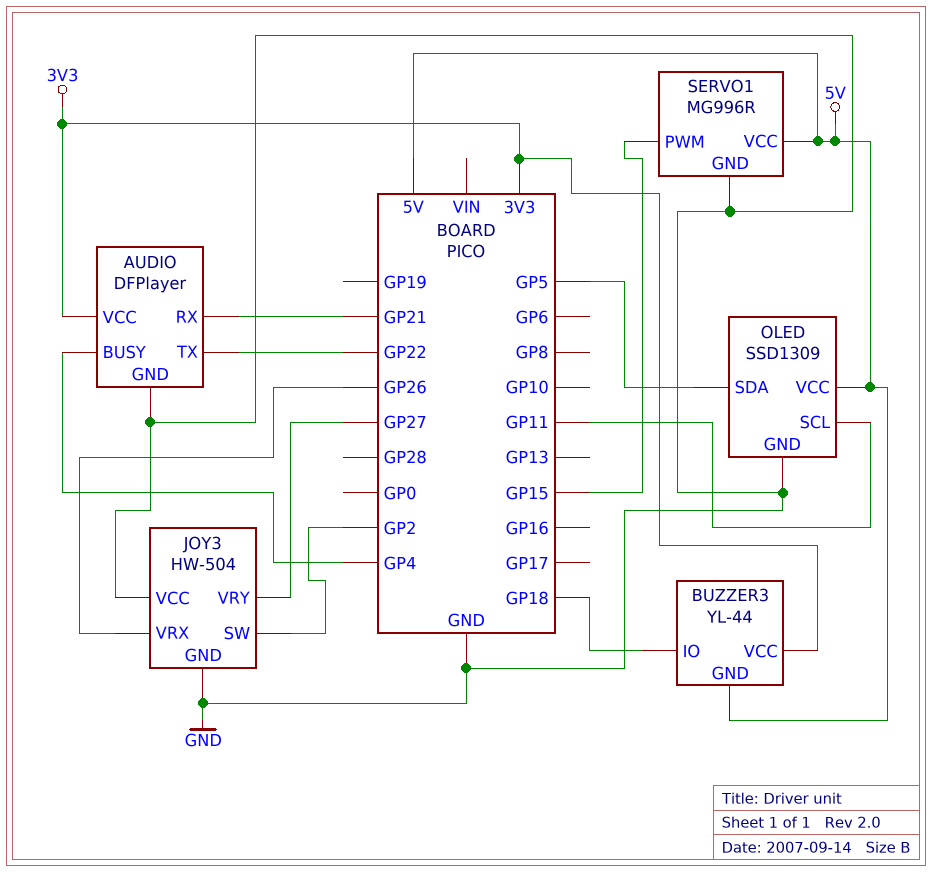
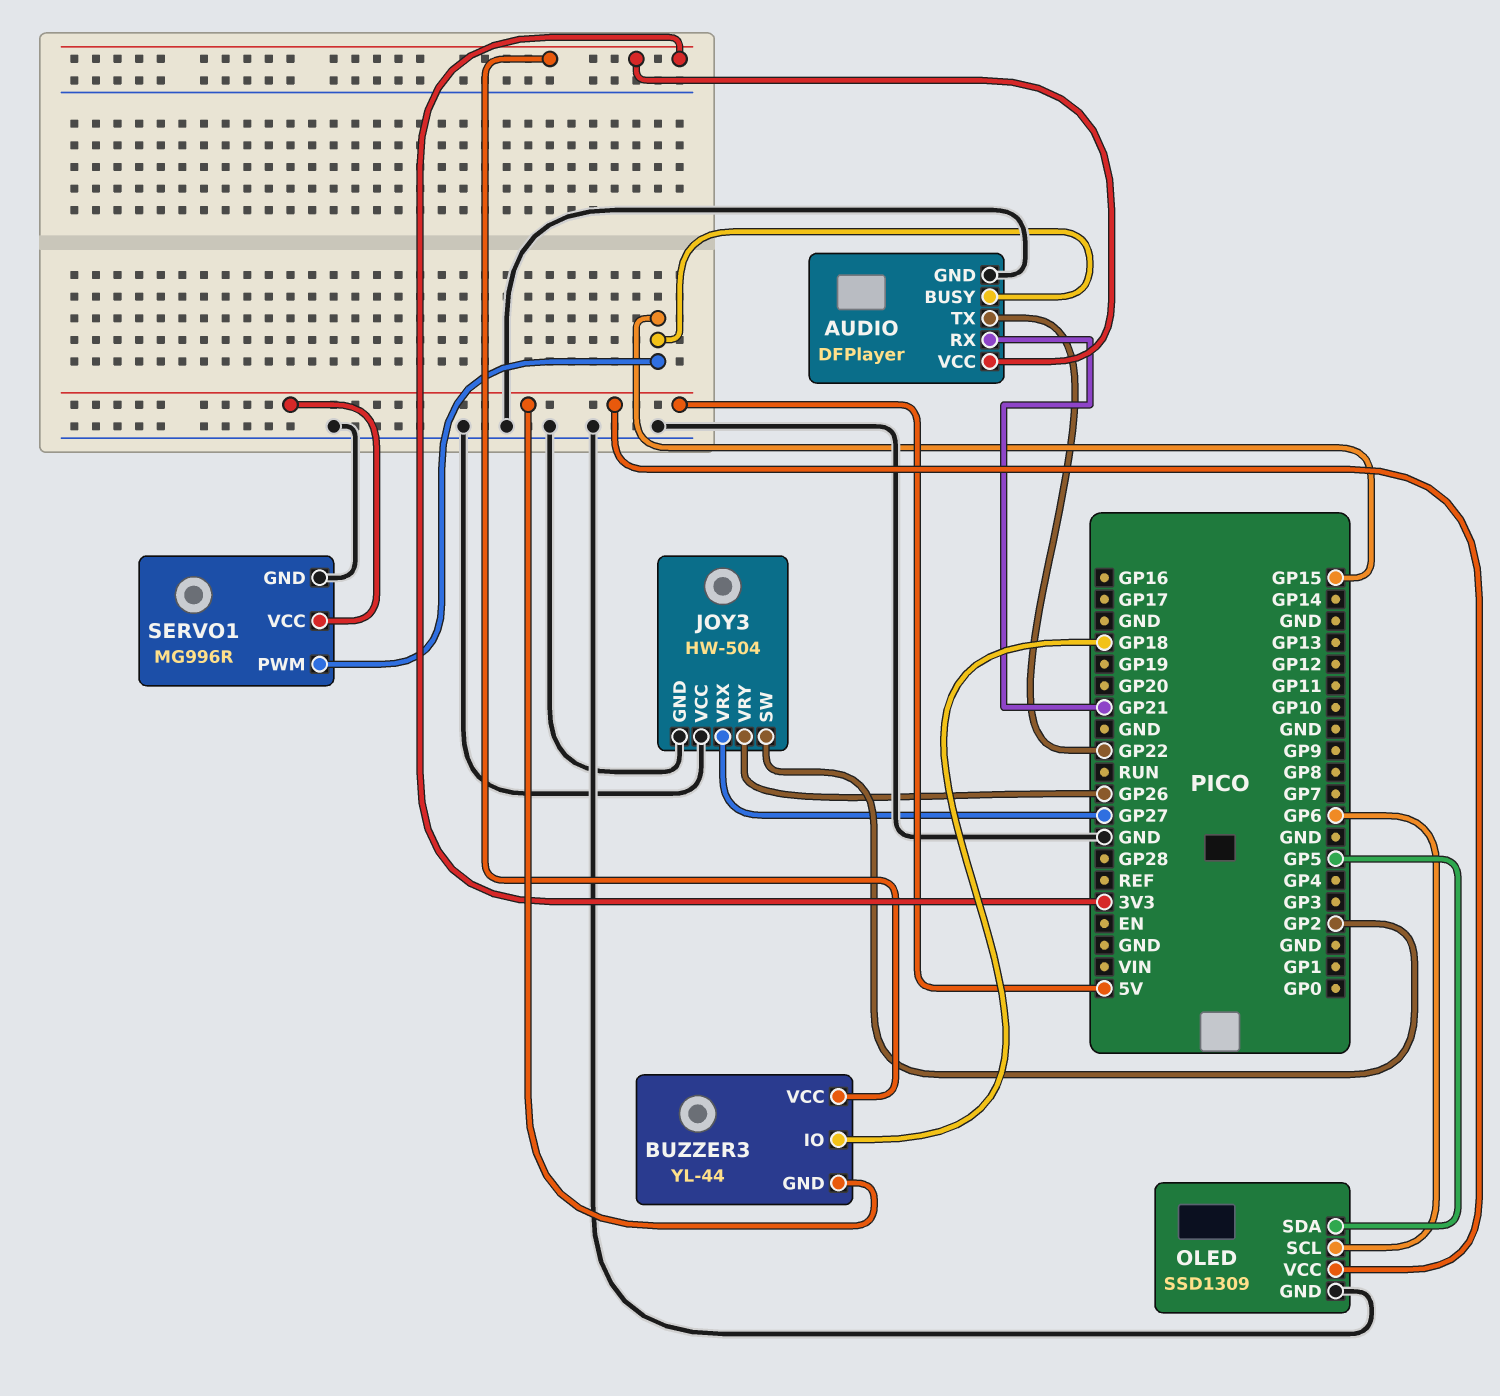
AUDIO pin BUSY: GP4 -> GP15
JOY3 pin VRX: GP26 -> GP27
JOY3 pin VRY: GP27 -> GP26
OLED pin SCL: GP11 -> GP6

